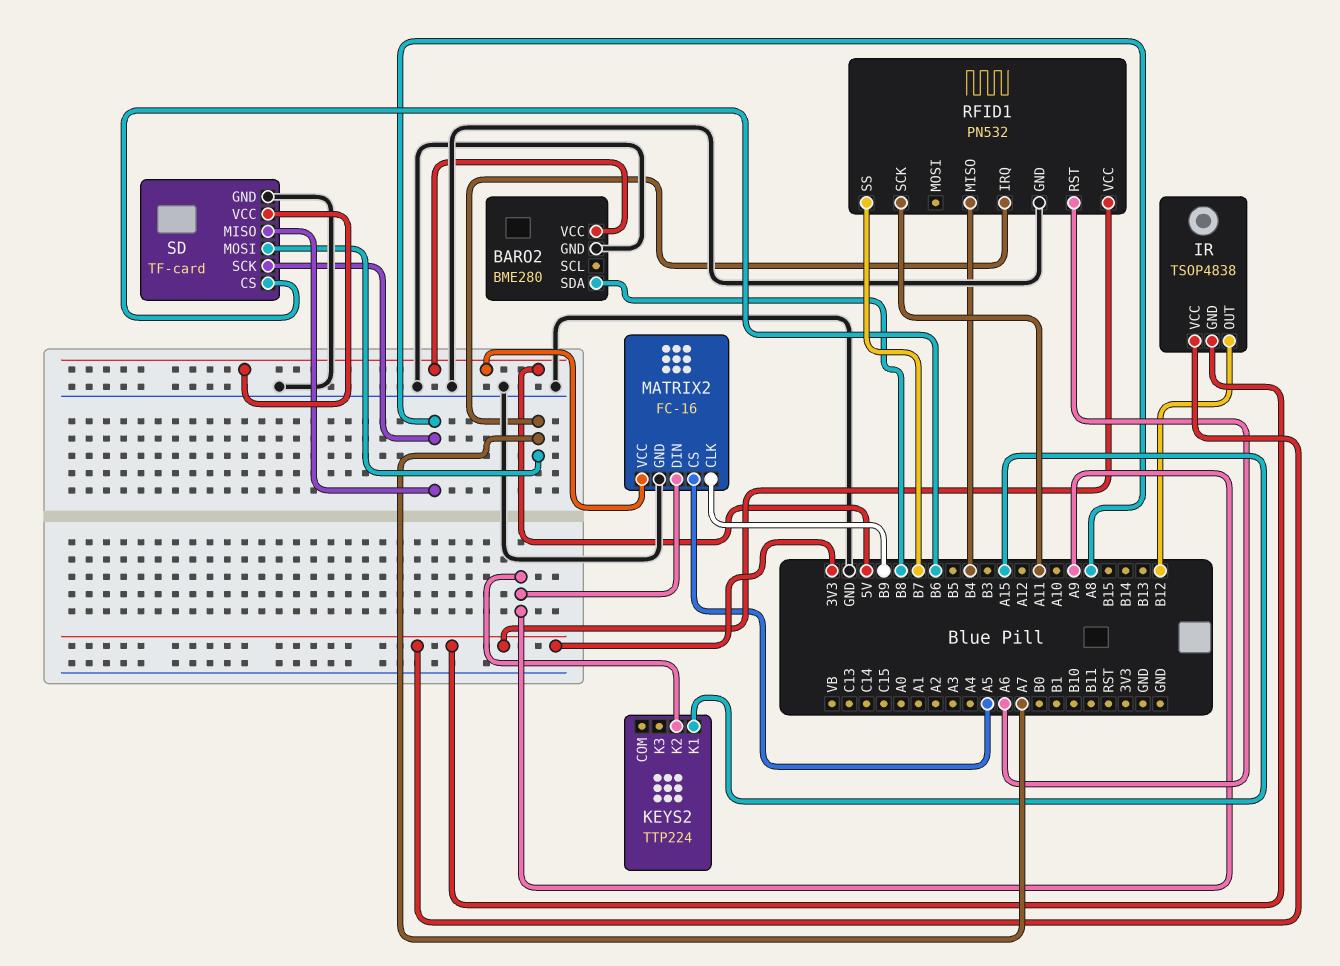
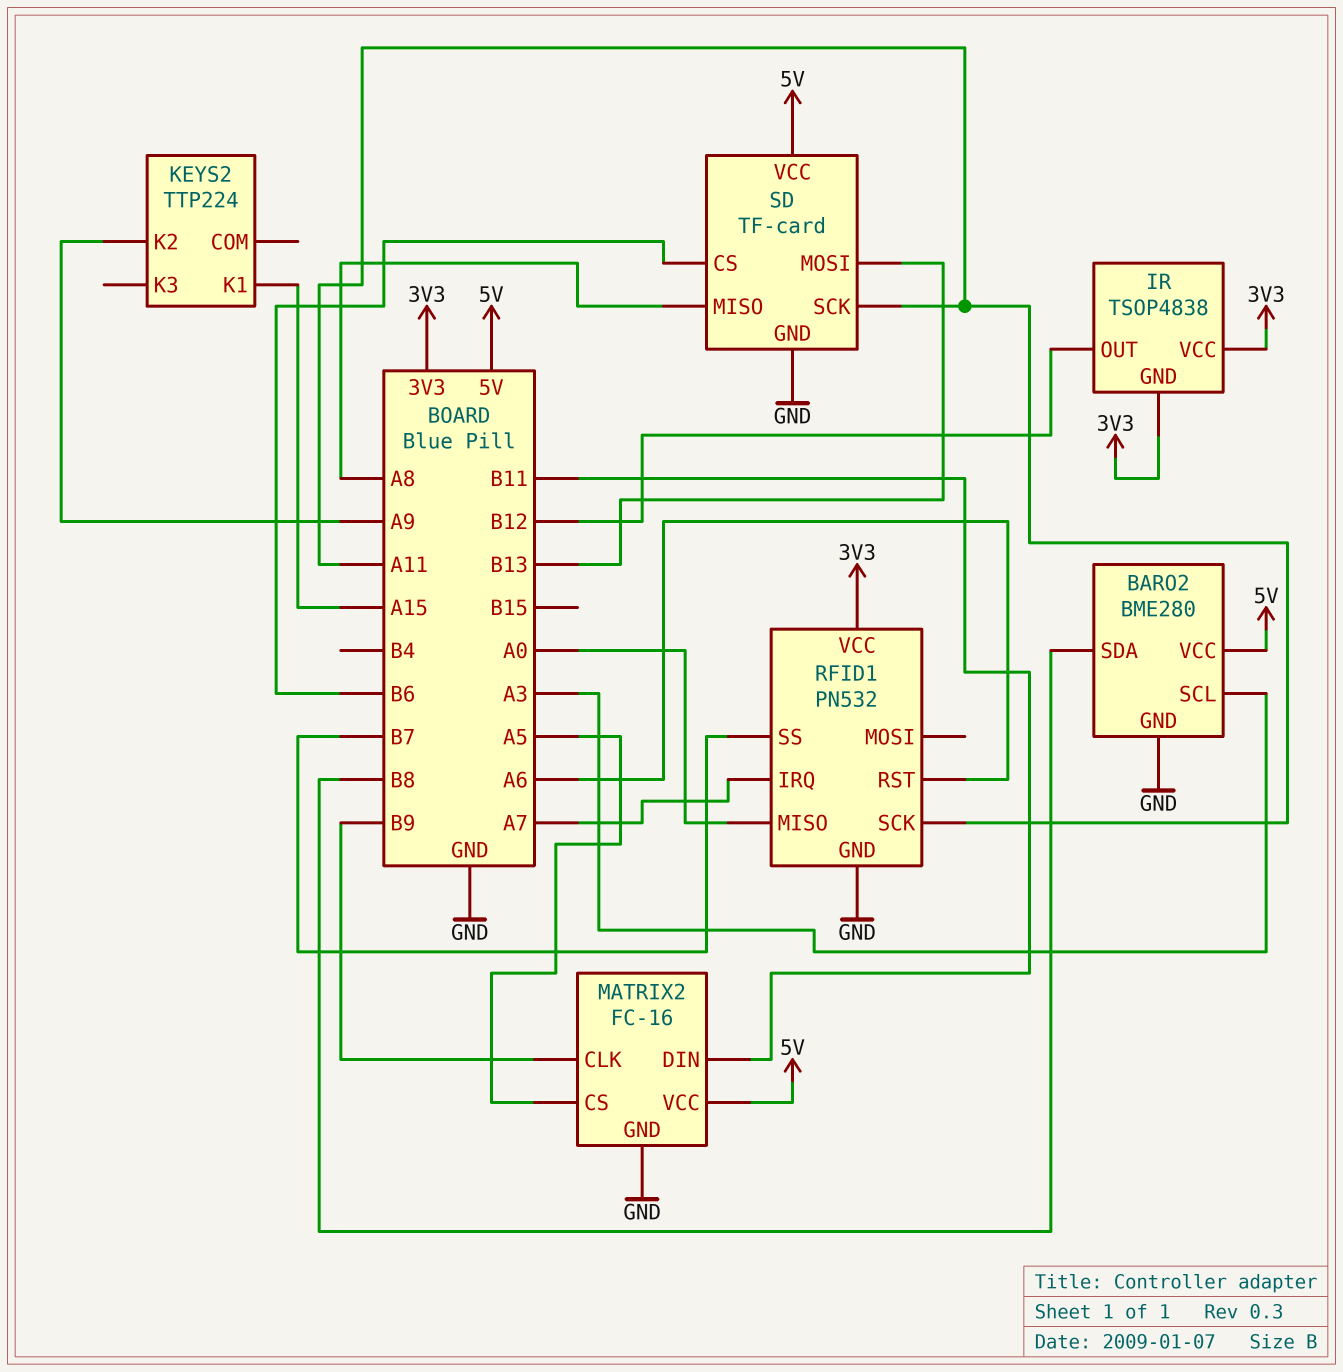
BARO2 pin SCL: none -> A3
MATRIX2 pin DIN: A9 -> B11
RFID1 pin MISO: B4 -> A0
SD pin MOSI: A7 -> B13
SD pin SCK: A8 -> A11

